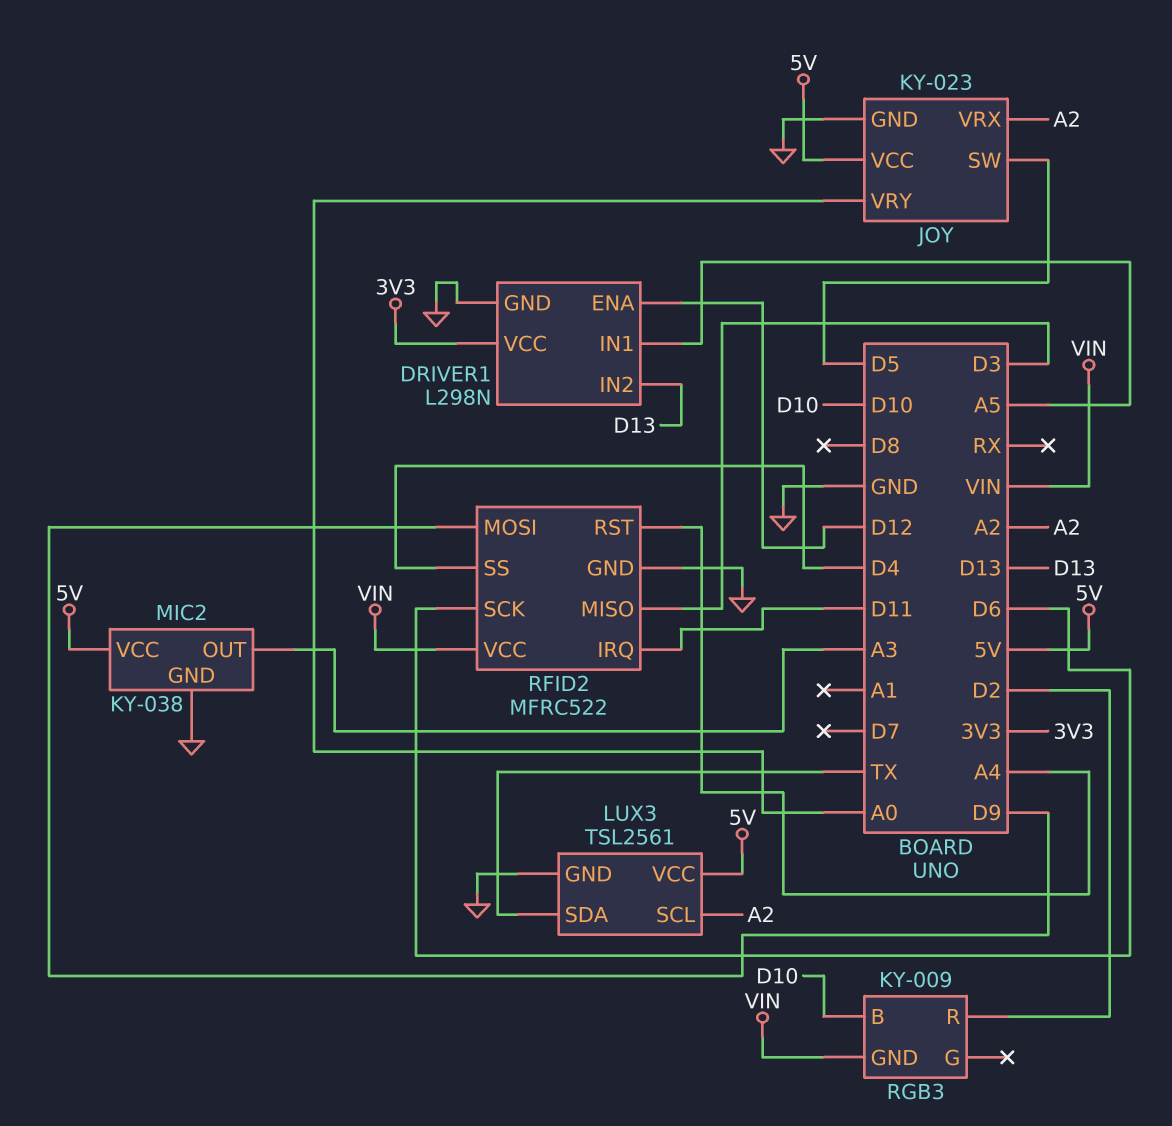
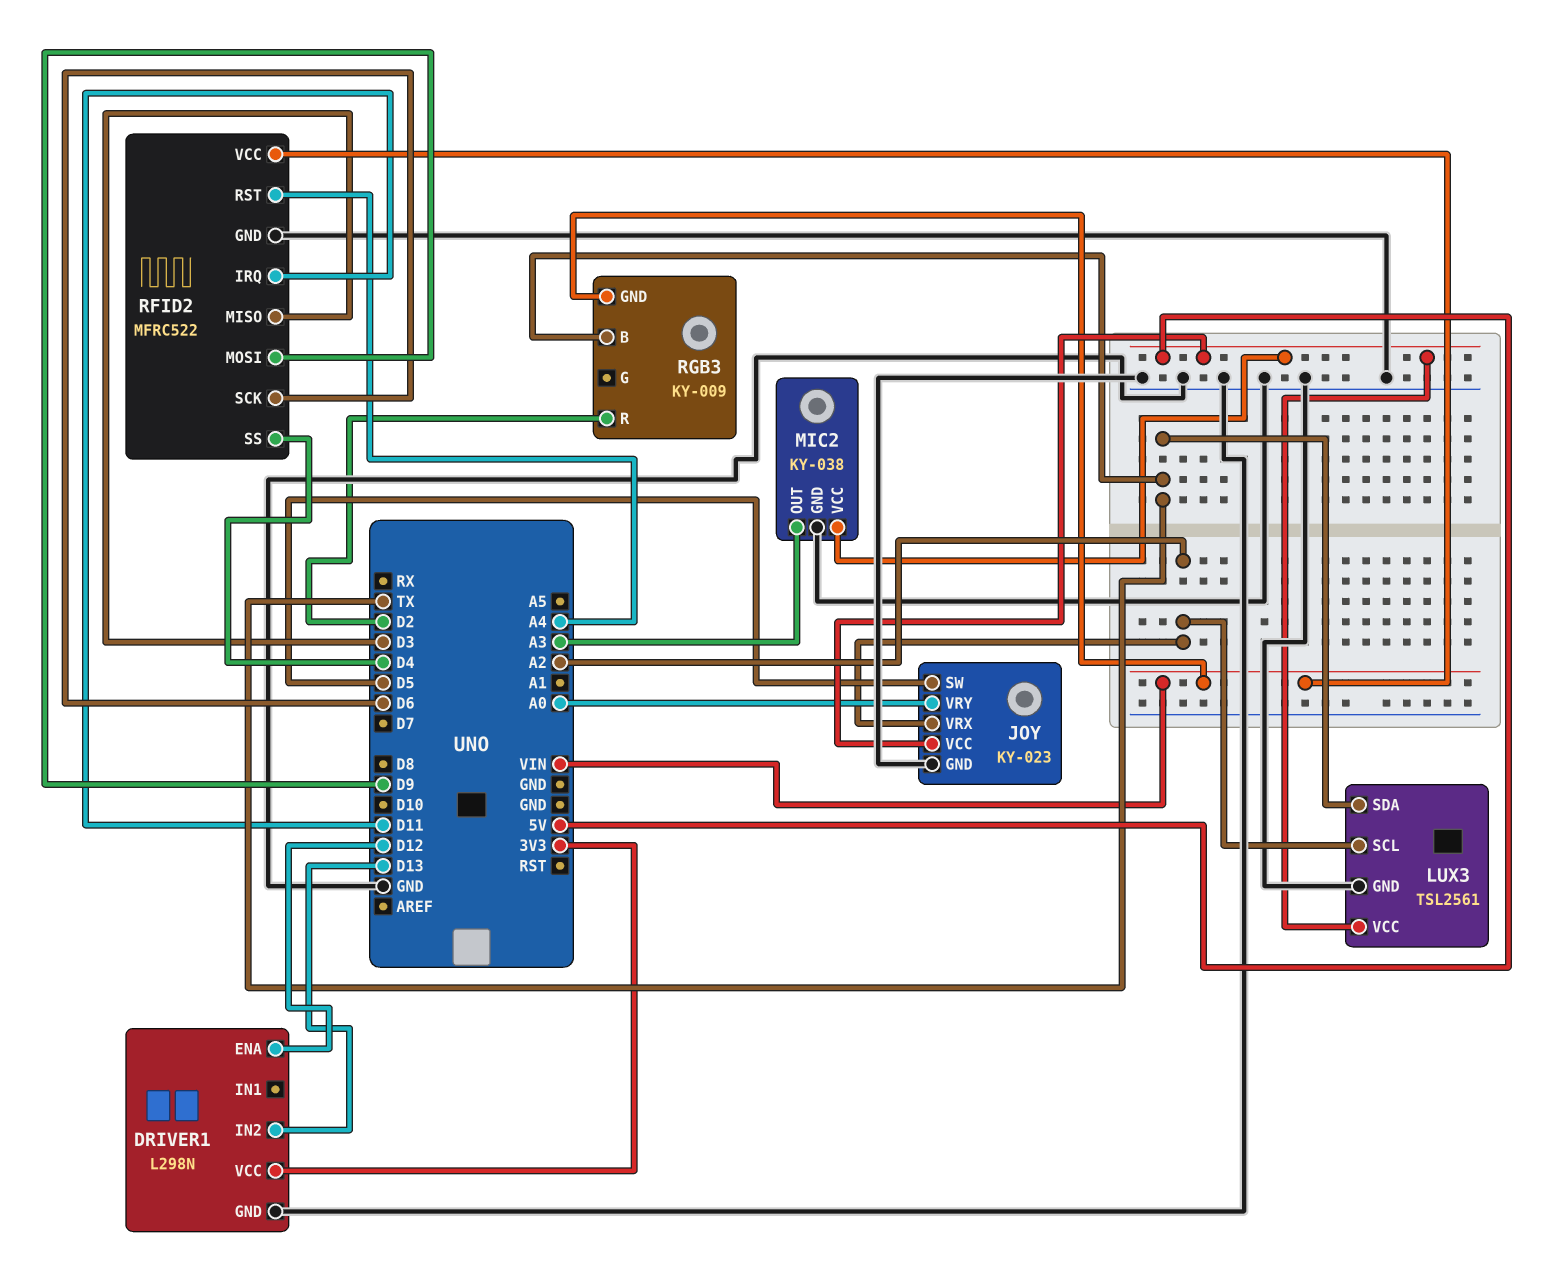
DRIVER1 pin IN1: A5 -> none
RGB3 pin B: D10 -> TX

